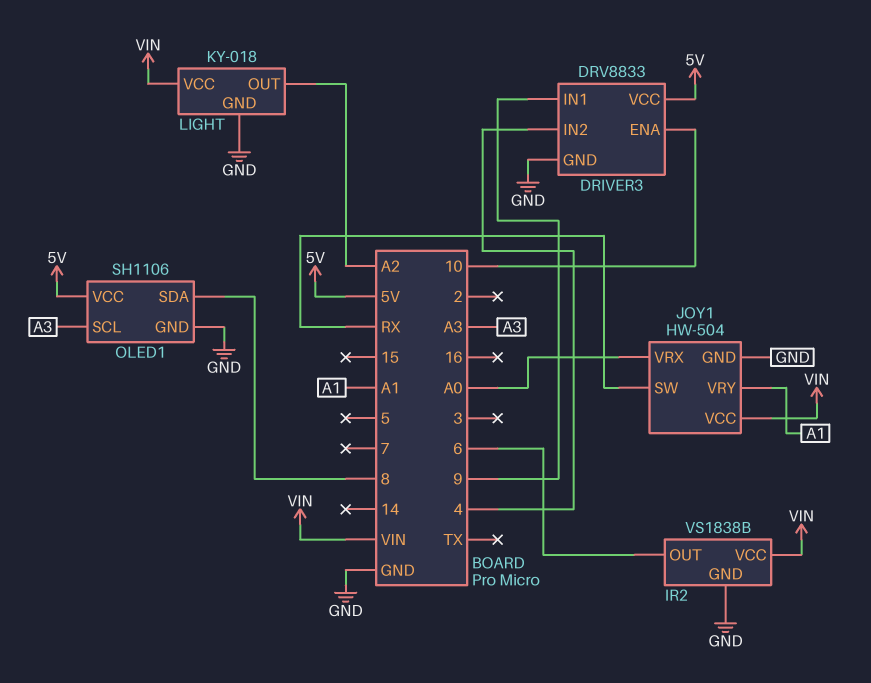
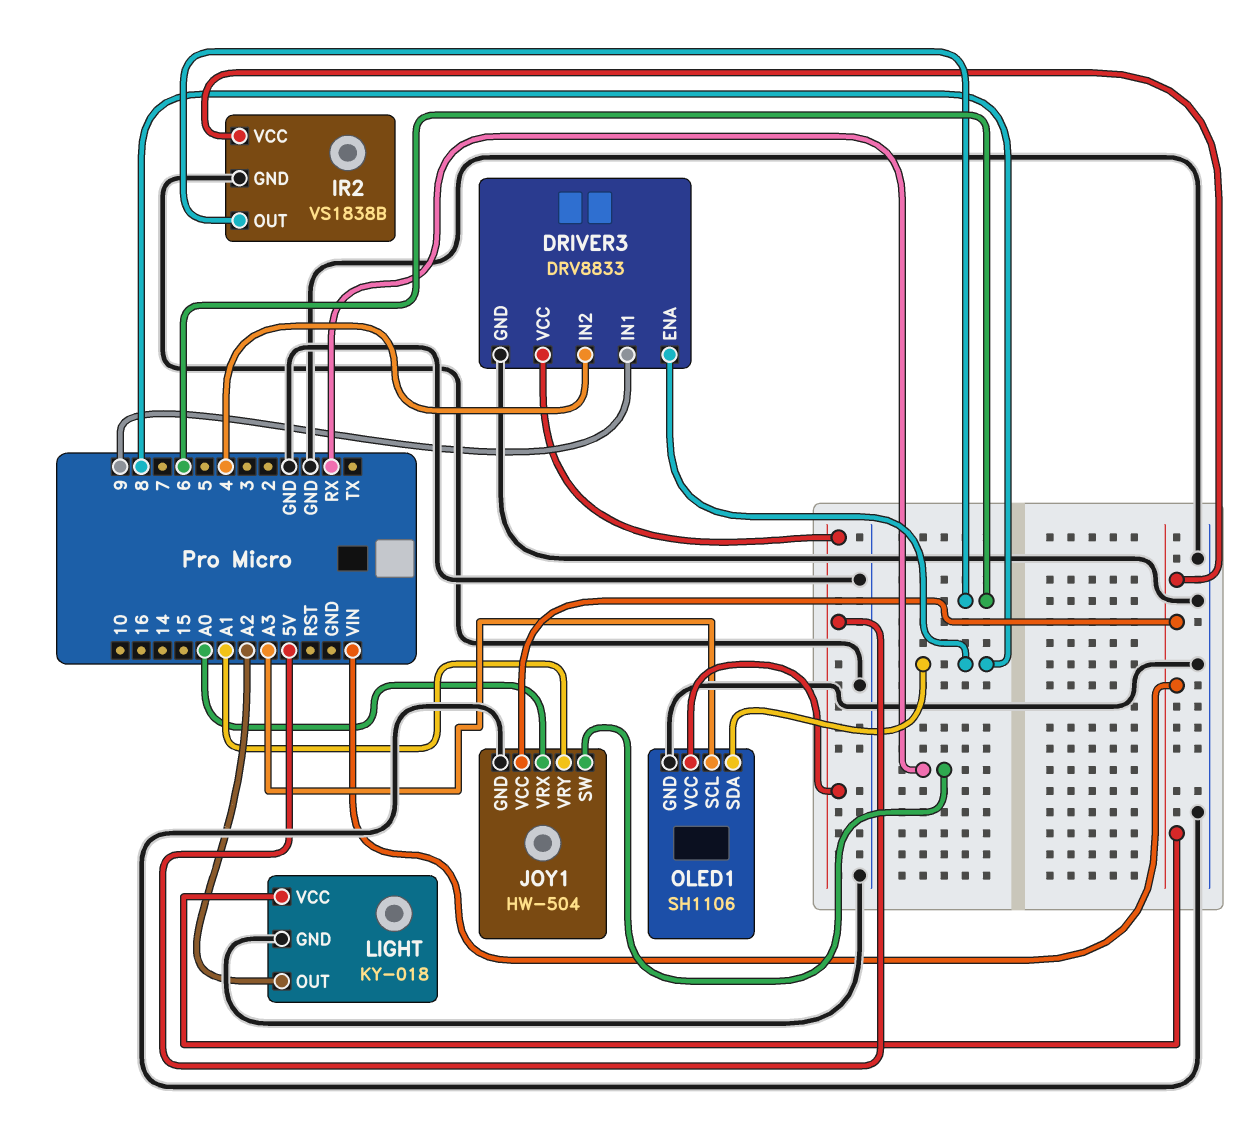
DRIVER3 pin ENA: 10 -> 8

